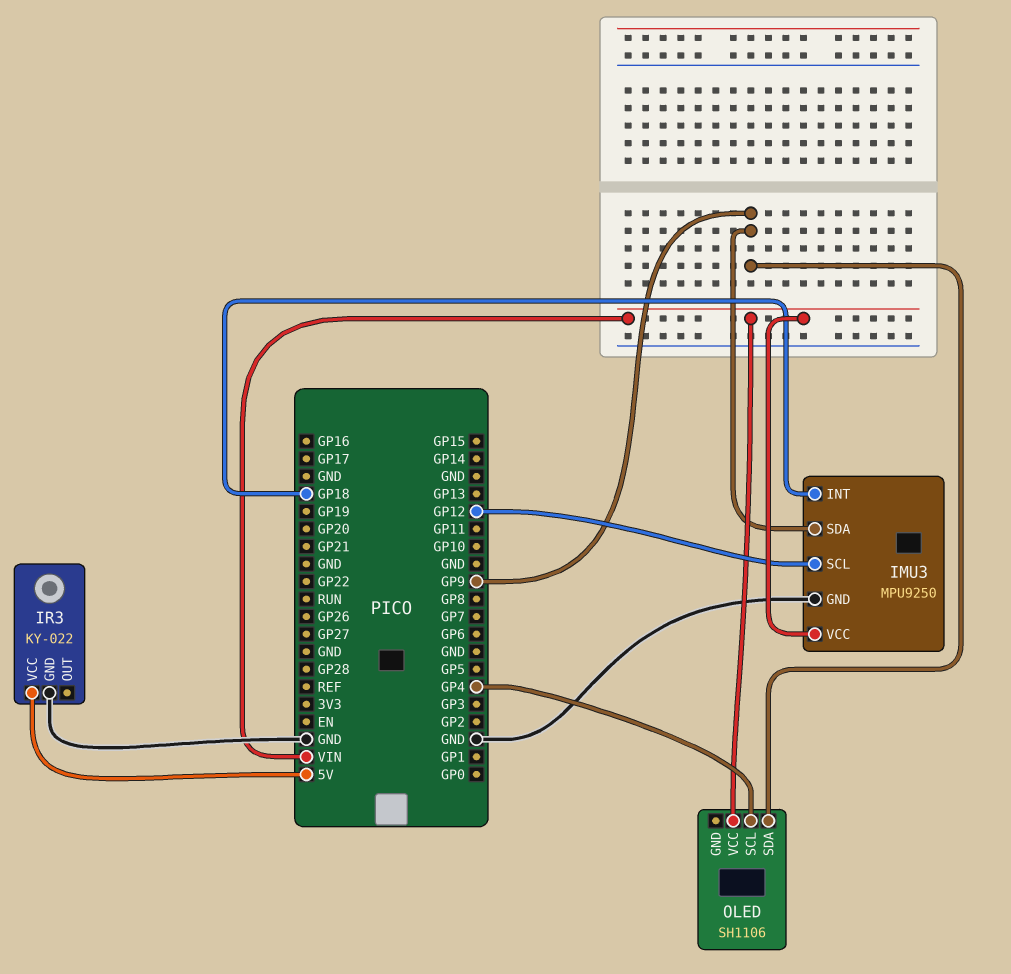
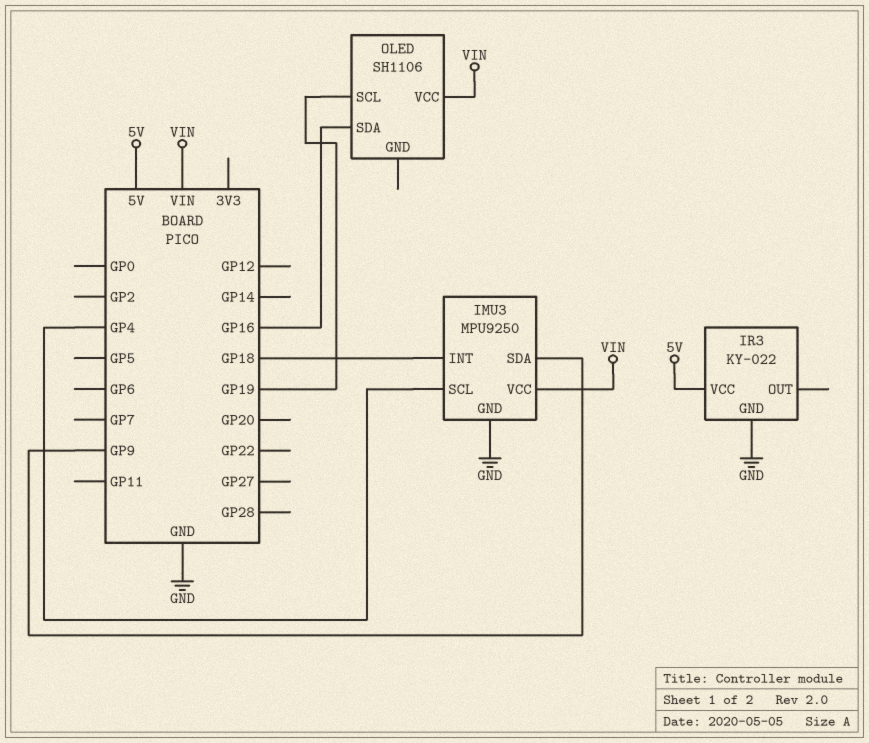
IMU3 pin SCL: GP12 -> GP4
OLED pin SCL: GP4 -> GP19
OLED pin SDA: GP9 -> GP16

